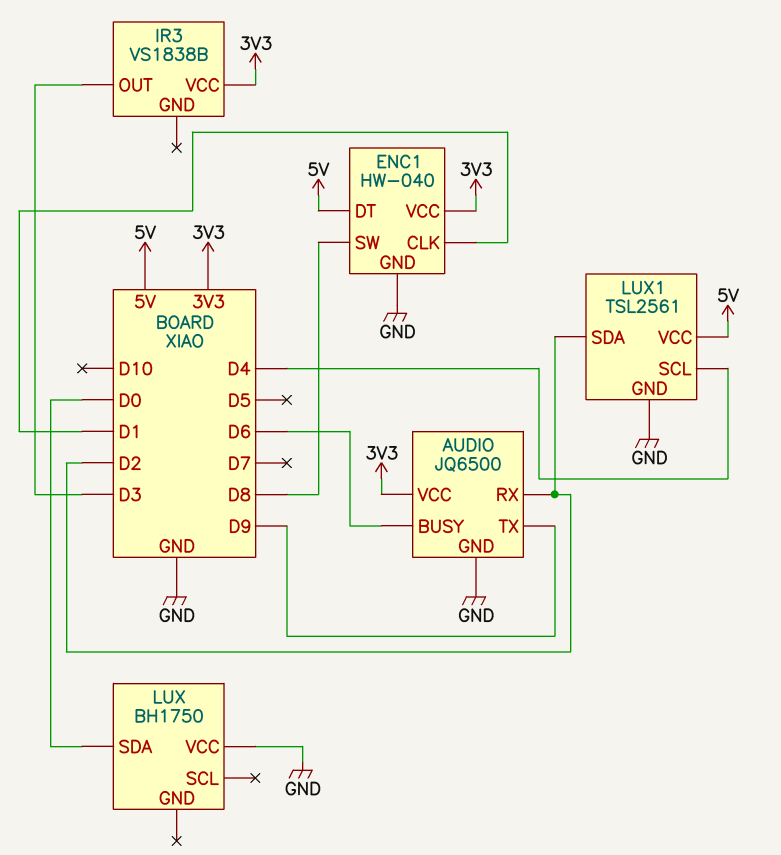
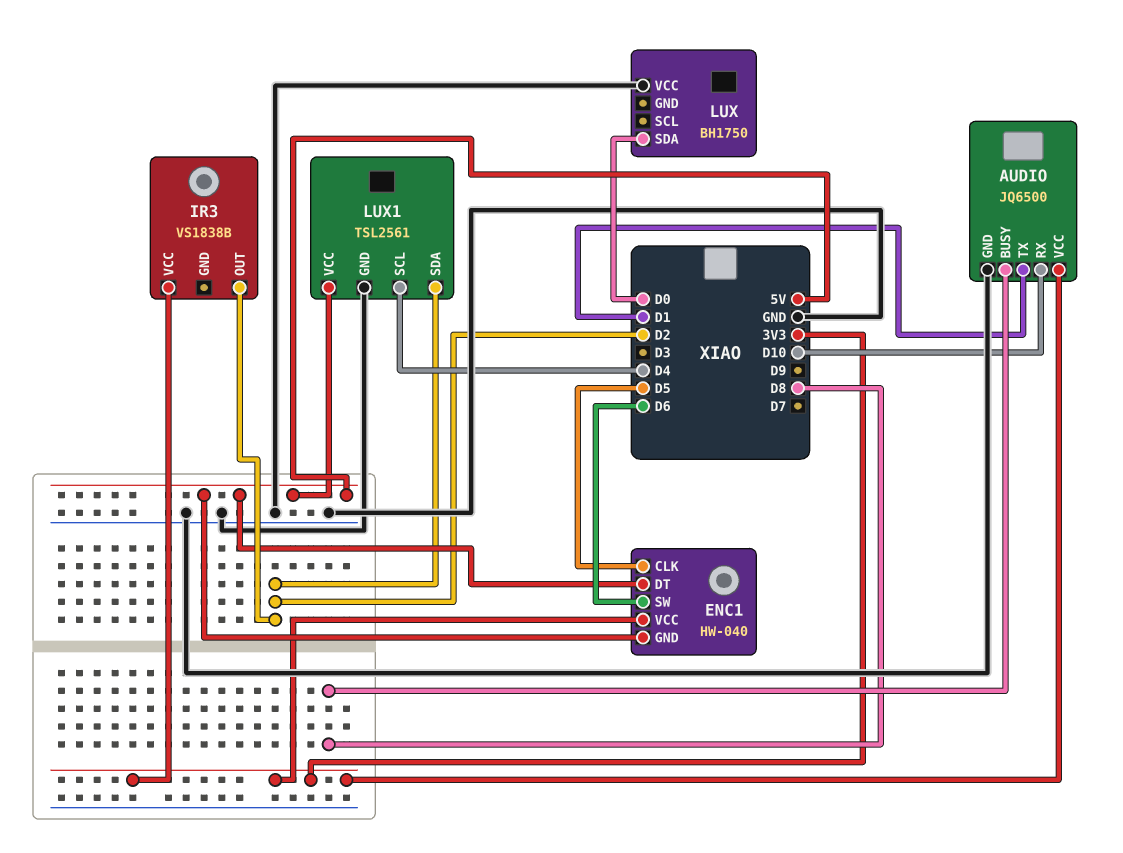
AUDIO pin BUSY: D6 -> D8
AUDIO pin RX: D2 -> D10
AUDIO pin TX: D9 -> D1
ENC1 pin CLK: D1 -> D5
ENC1 pin GND: GND -> 5V
ENC1 pin SW: D8 -> D6
IR3 pin OUT: D3 -> D2

